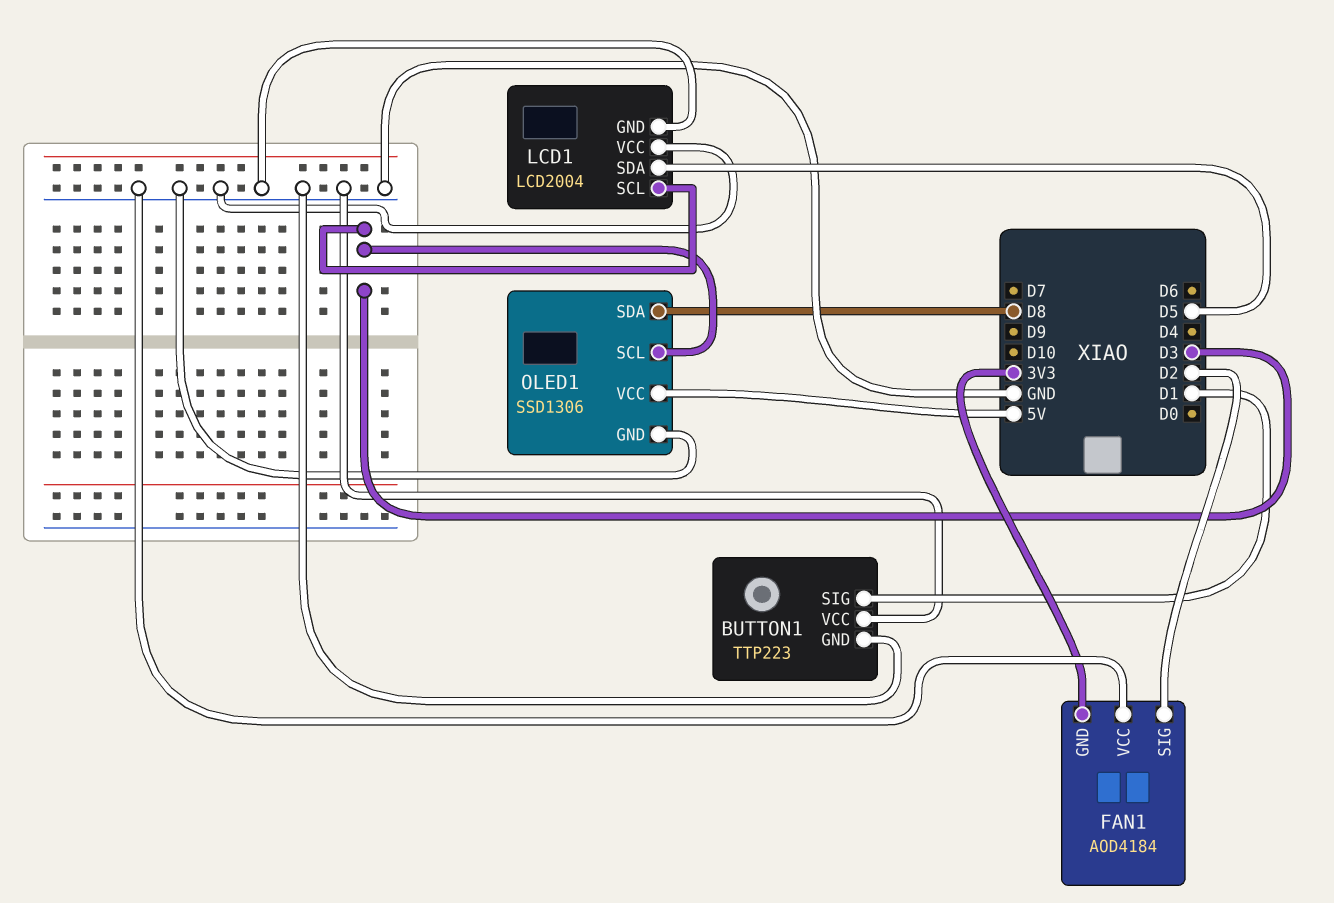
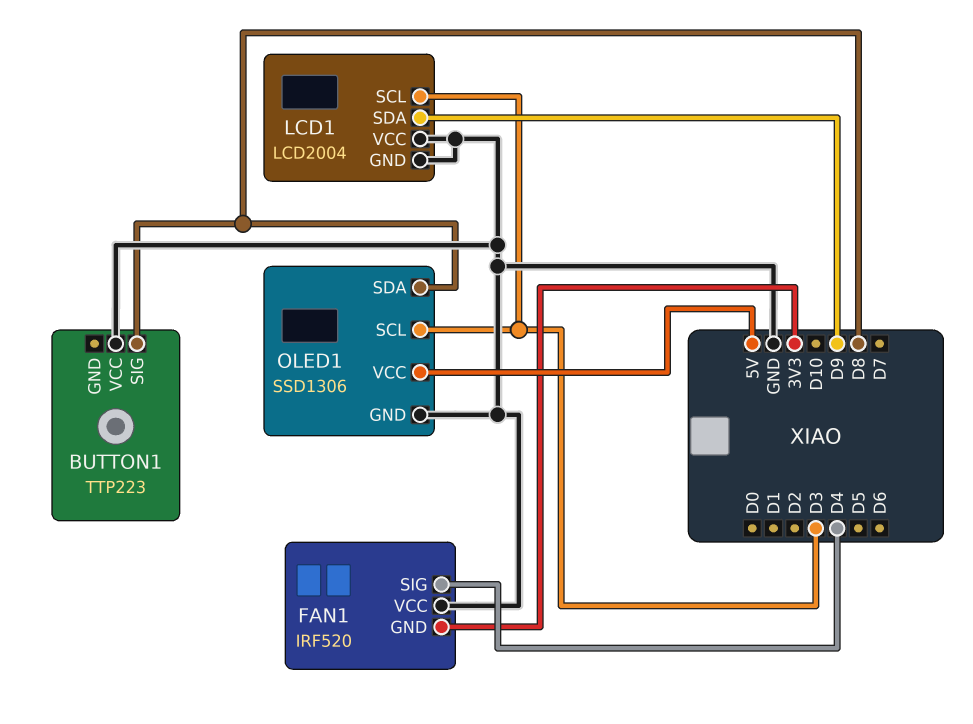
BUTTON1 pin GND: GND -> none
BUTTON1 pin SIG: D1 -> D8
FAN1: AOD4184 -> IRF520
FAN1 pin SIG: D2 -> D4
LCD1 pin SDA: D5 -> D9

